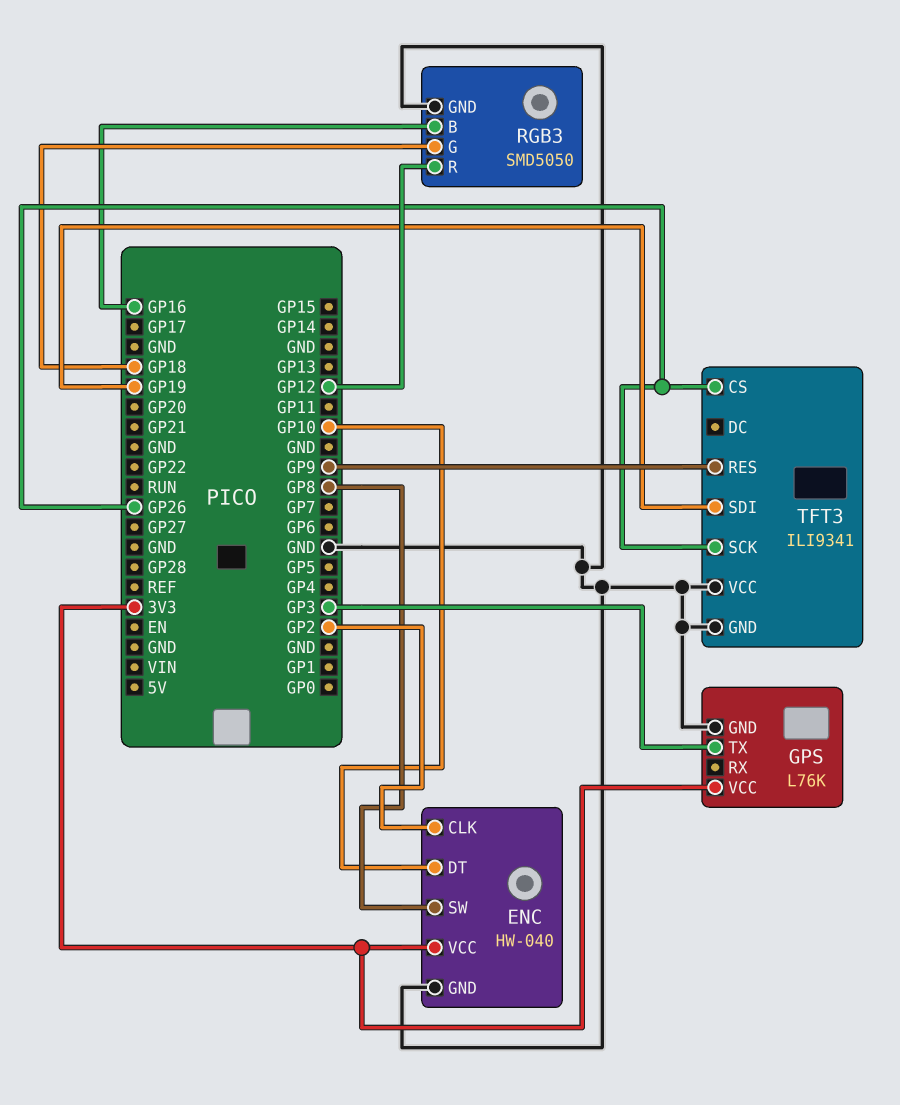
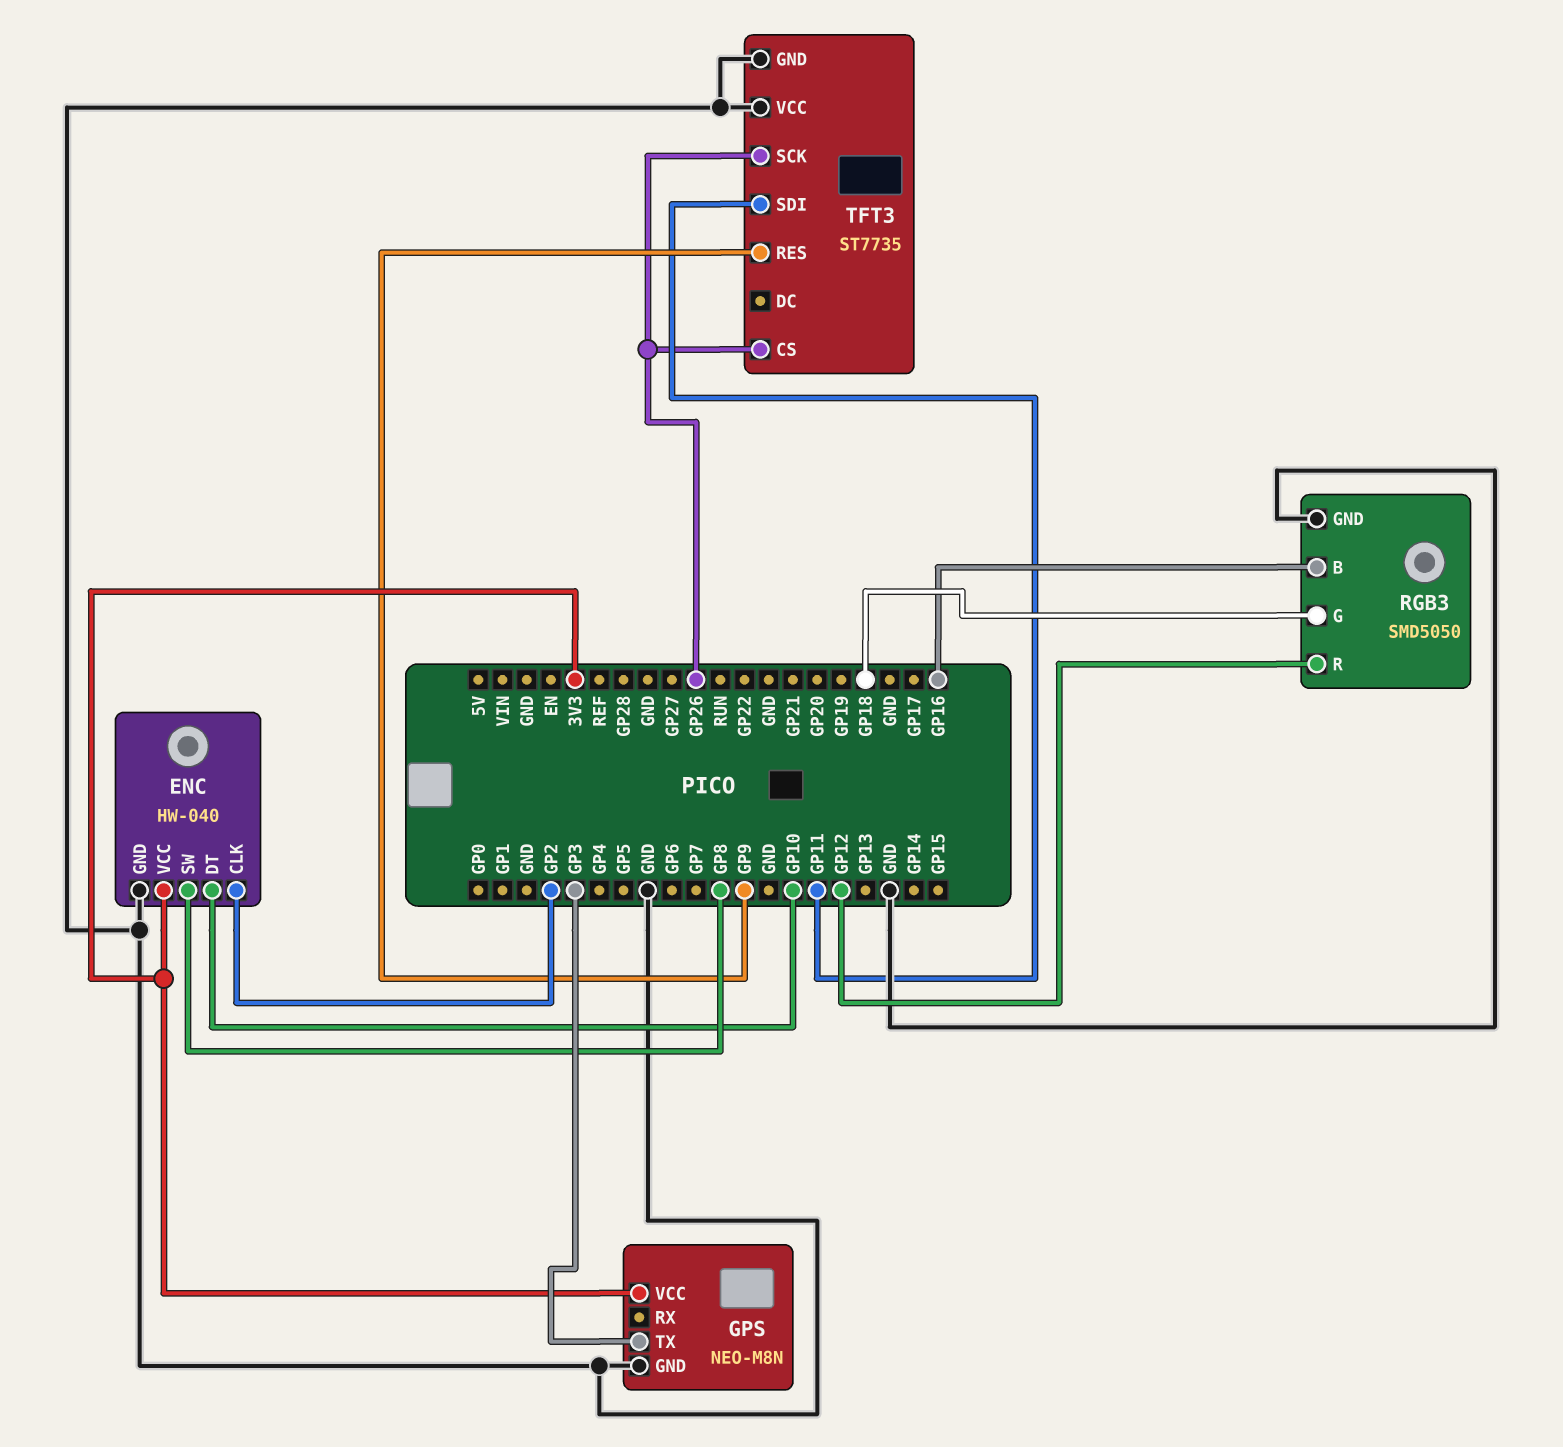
GPS: L76K -> NEO-M8N
TFT3: ILI9341 -> ST7735
TFT3 pin SDI: GP19 -> GP11

